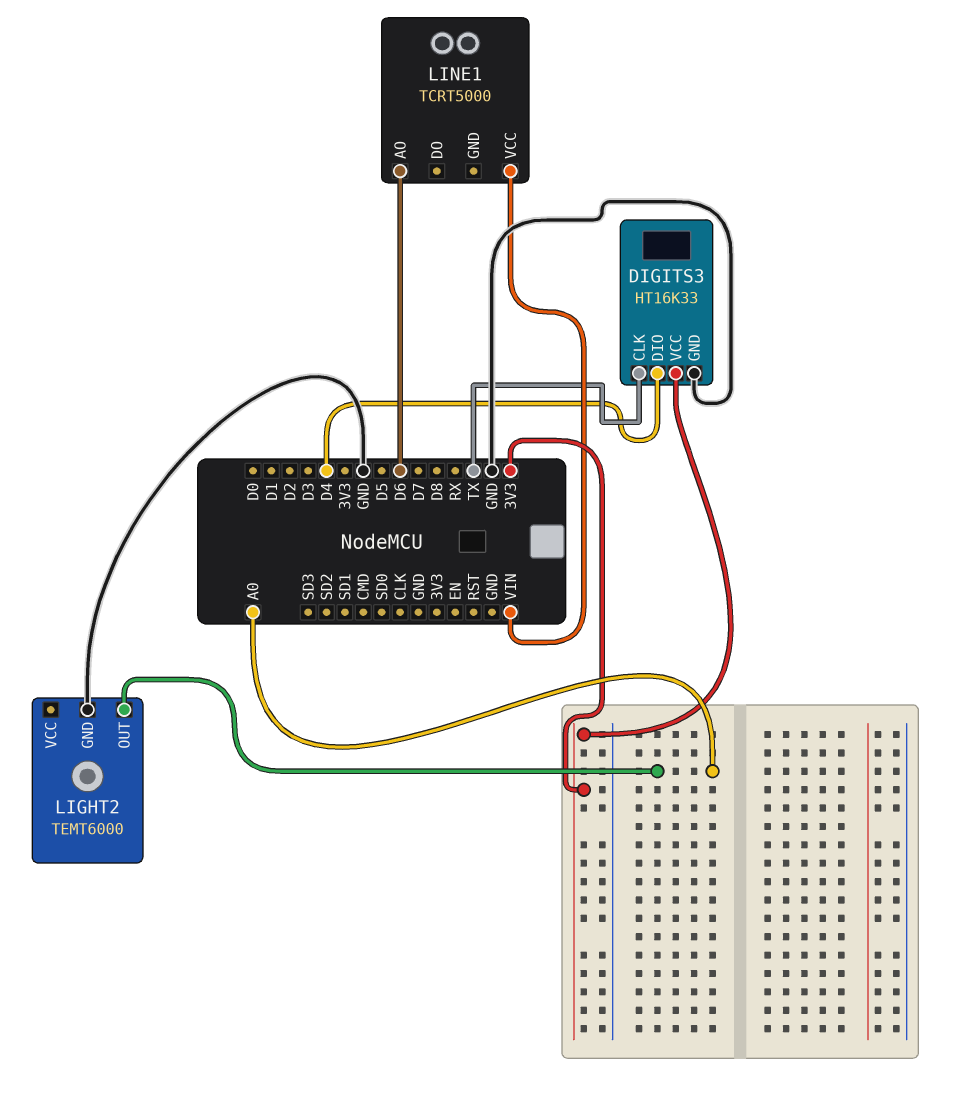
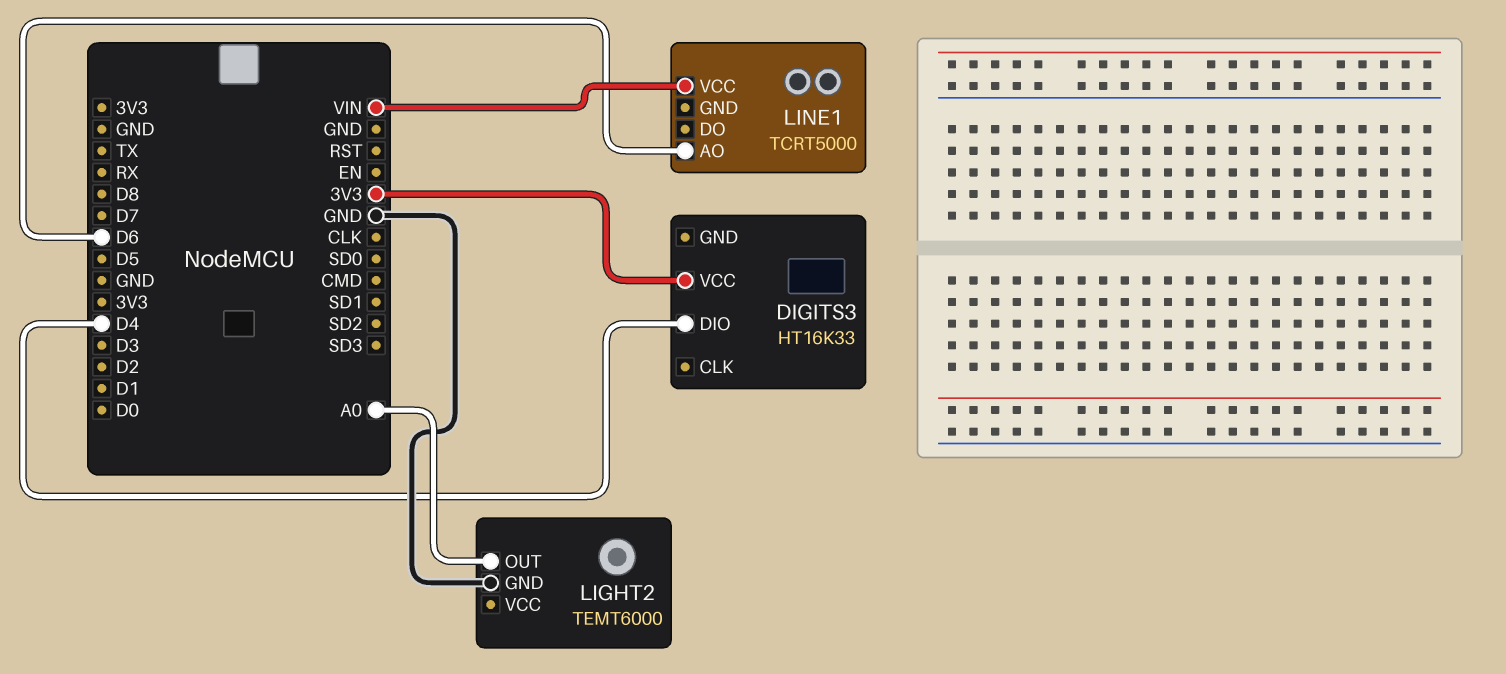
DIGITS3 pin CLK: TX -> none
DIGITS3 pin GND: GND -> none

